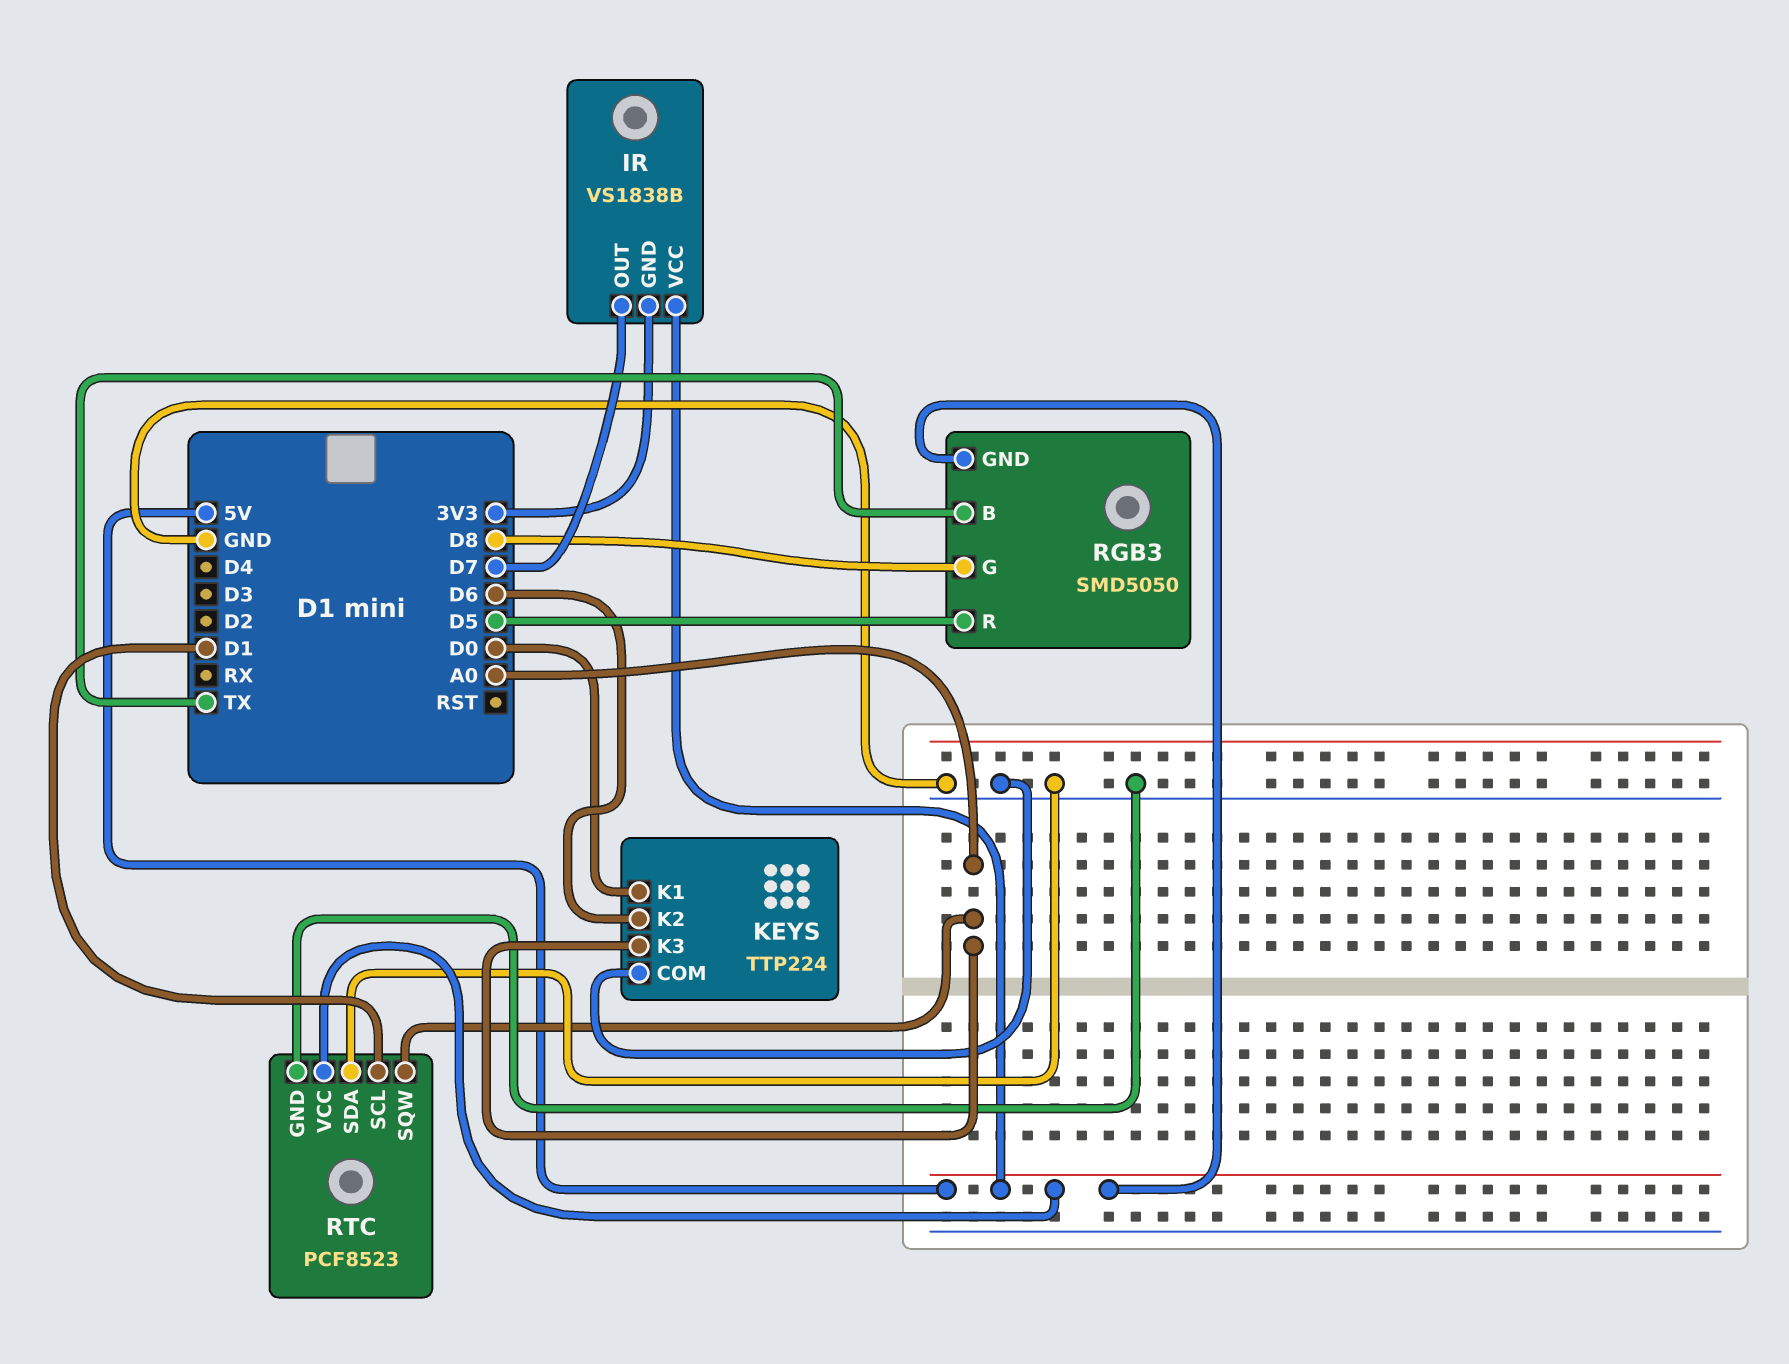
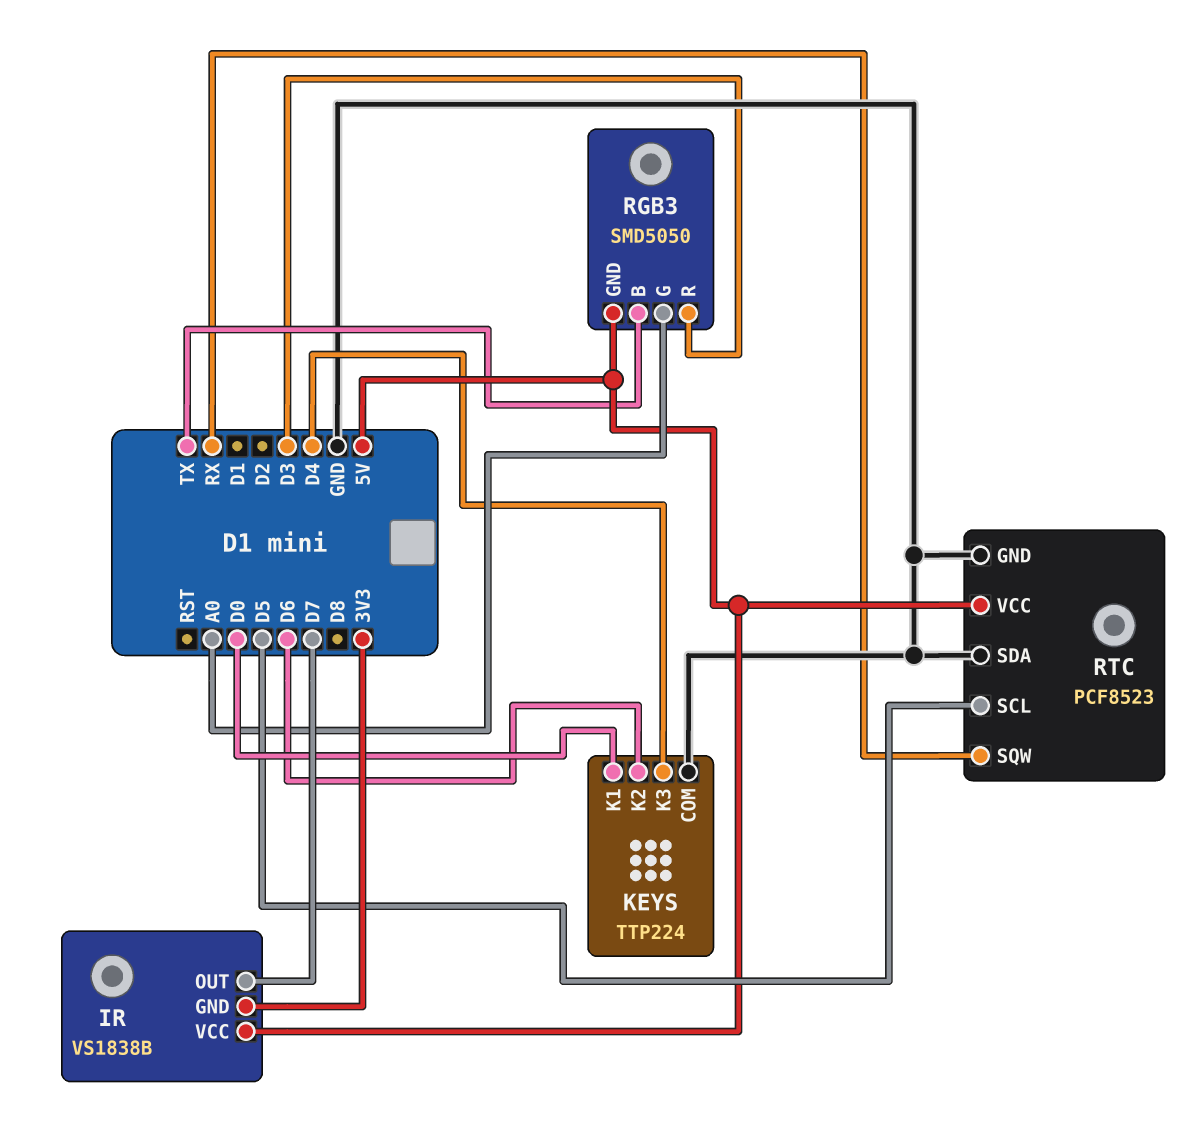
KEYS pin K3: A0 -> D4
RGB3 pin G: D8 -> A0
RGB3 pin R: D5 -> D3
RTC pin SCL: D1 -> D5
RTC pin SQW: A0 -> RX

